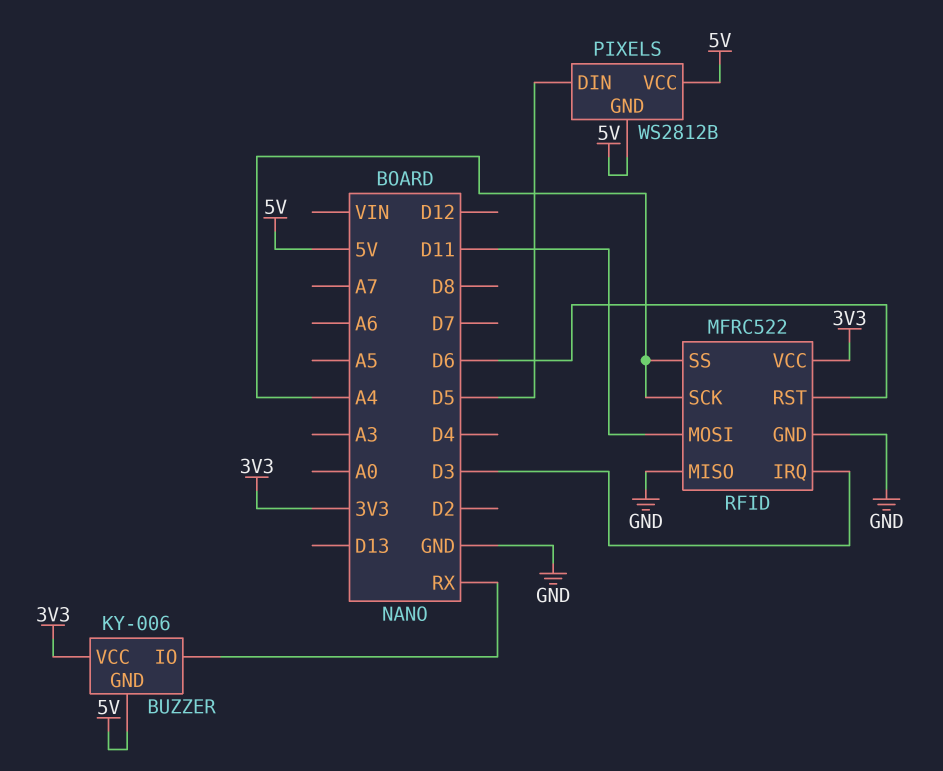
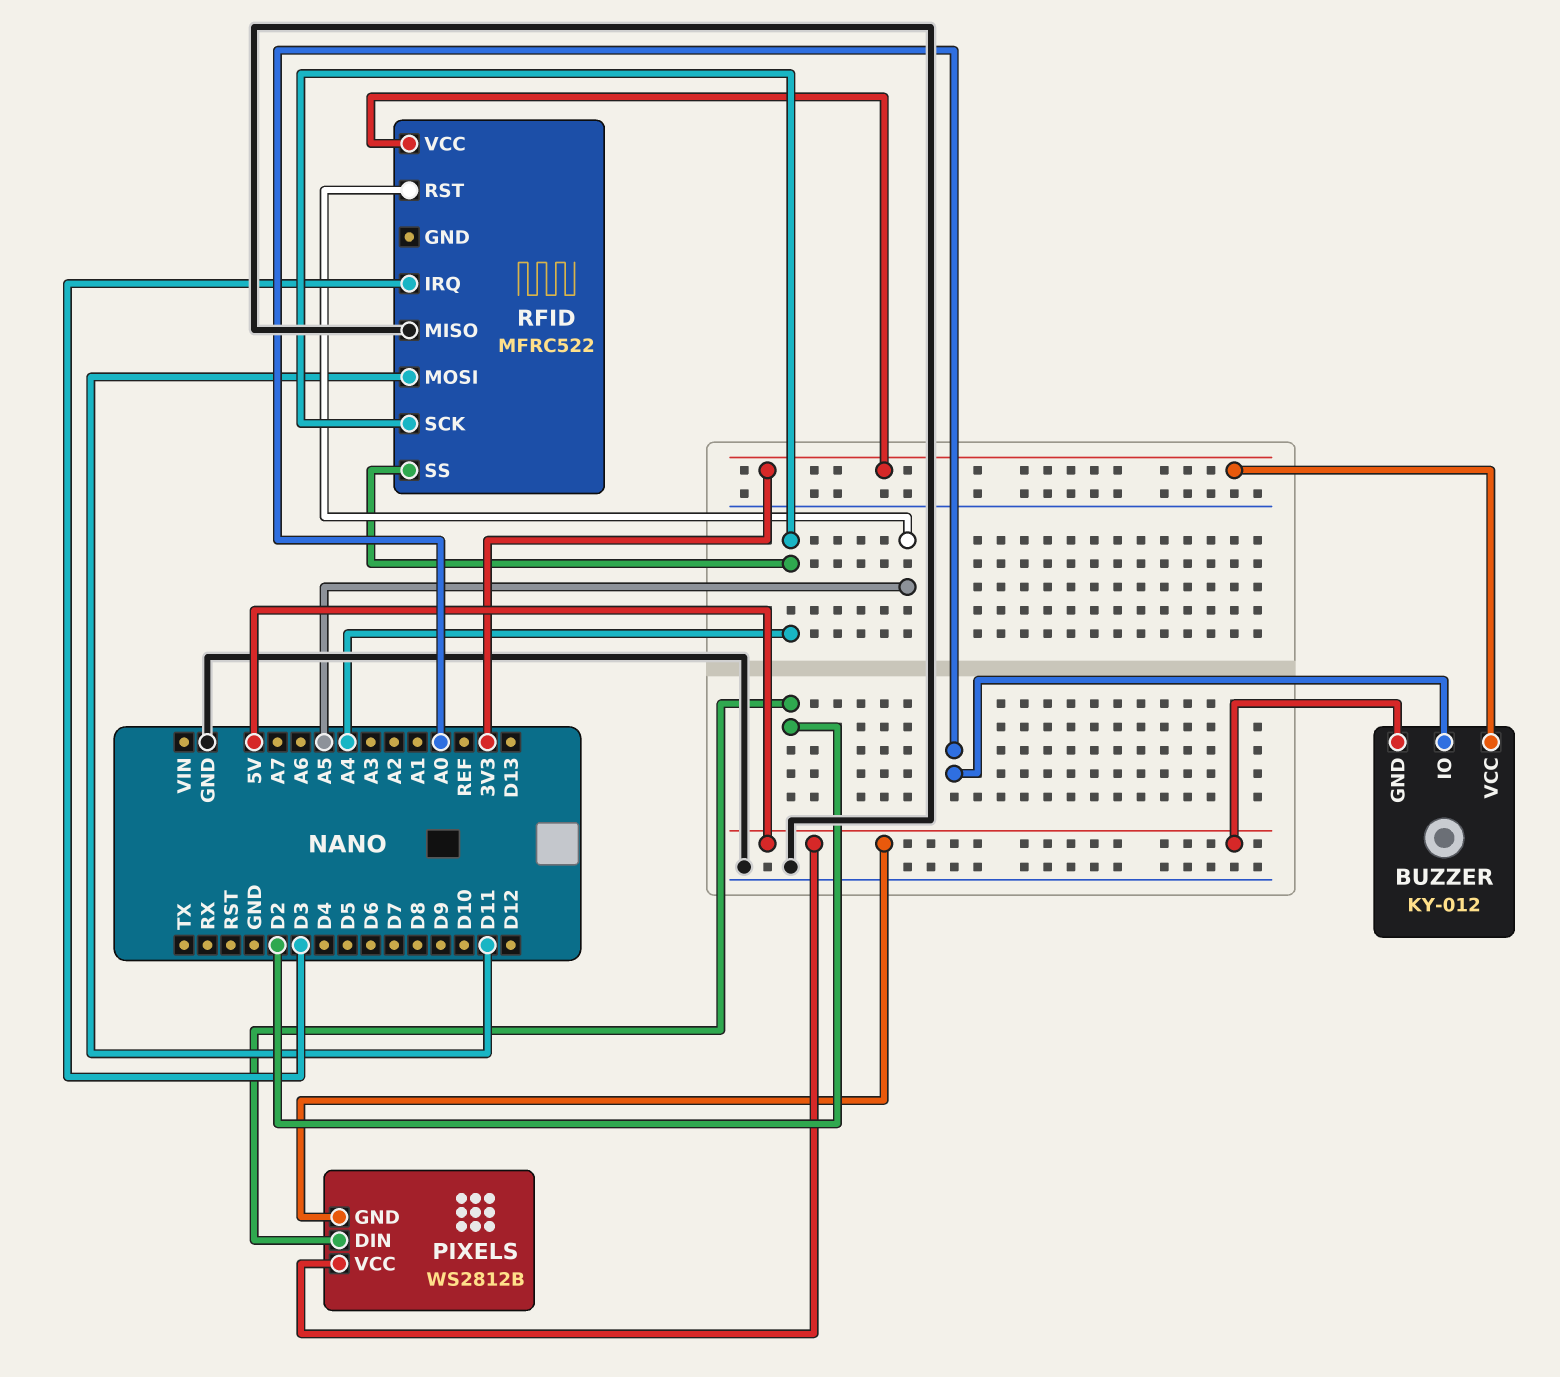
BUZZER: KY-006 -> KY-012
BUZZER pin IO: RX -> A0
PIXELS pin DIN: D5 -> D2
RFID pin GND: GND -> none
RFID pin RST: D6 -> A5

